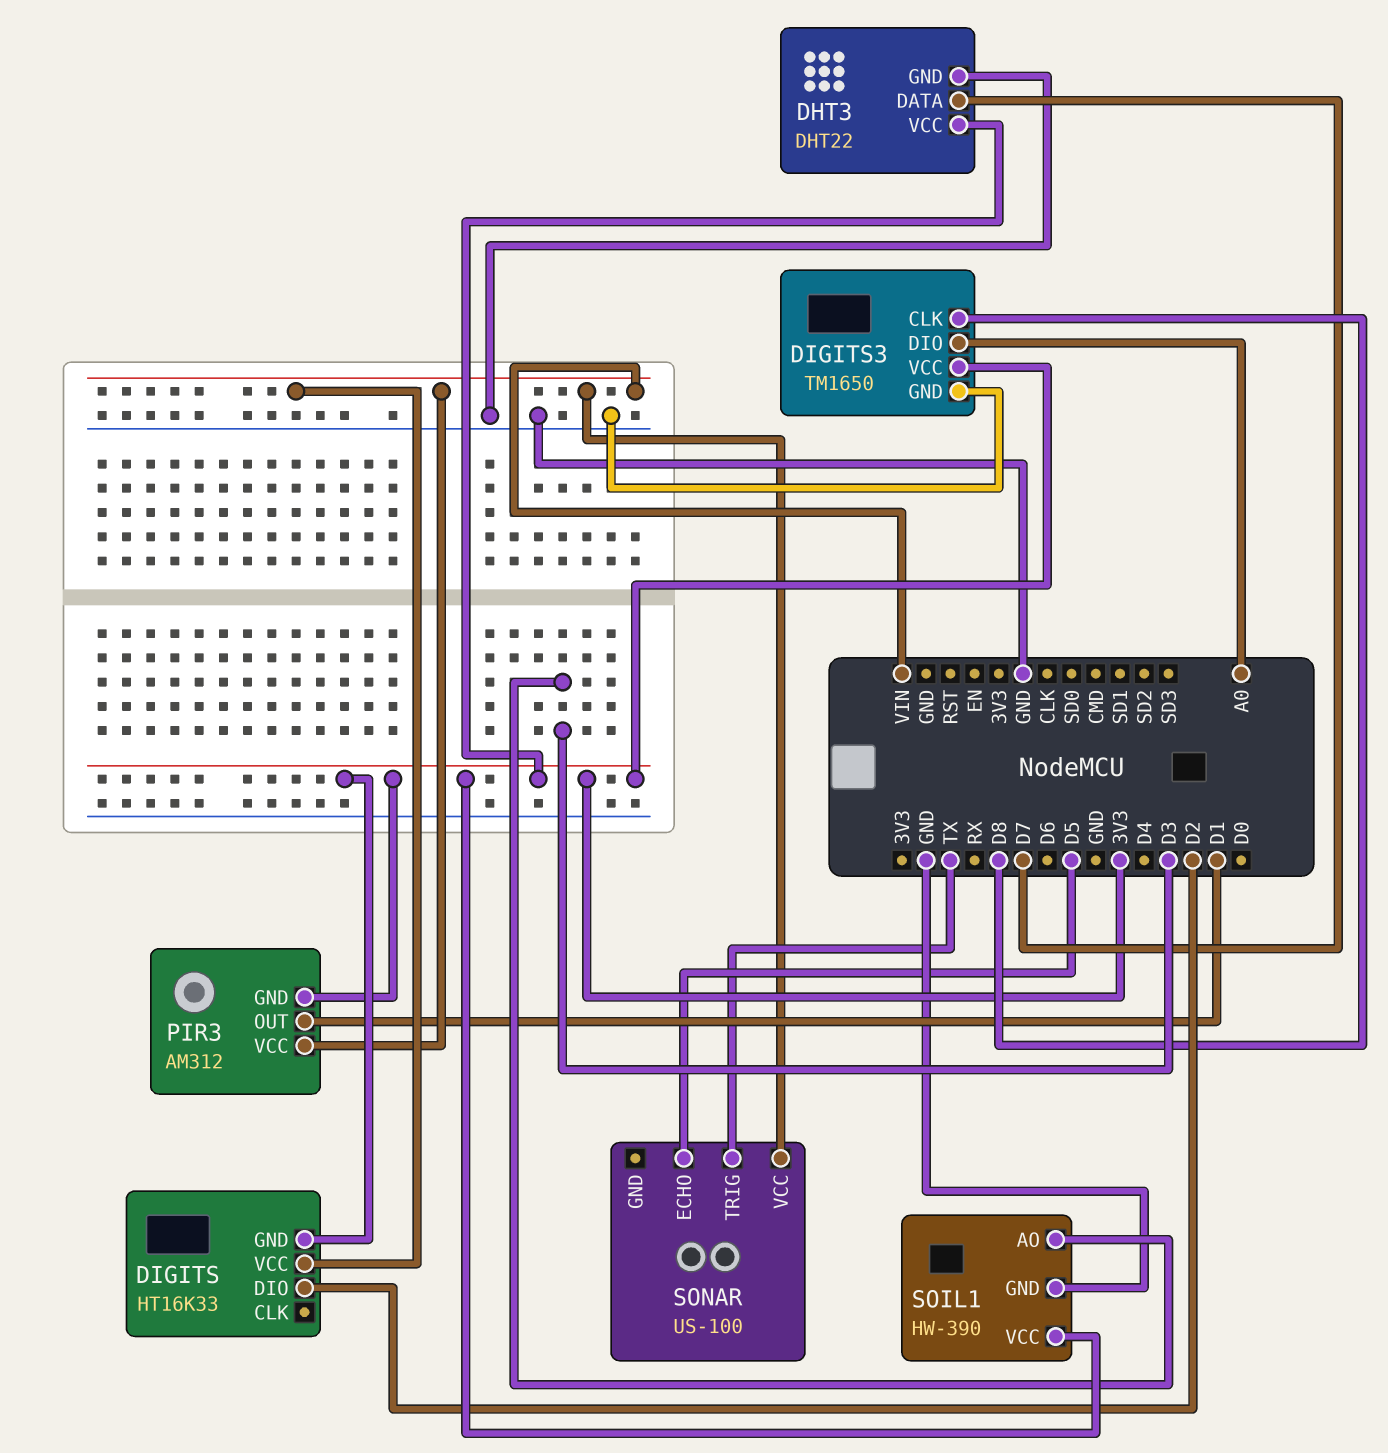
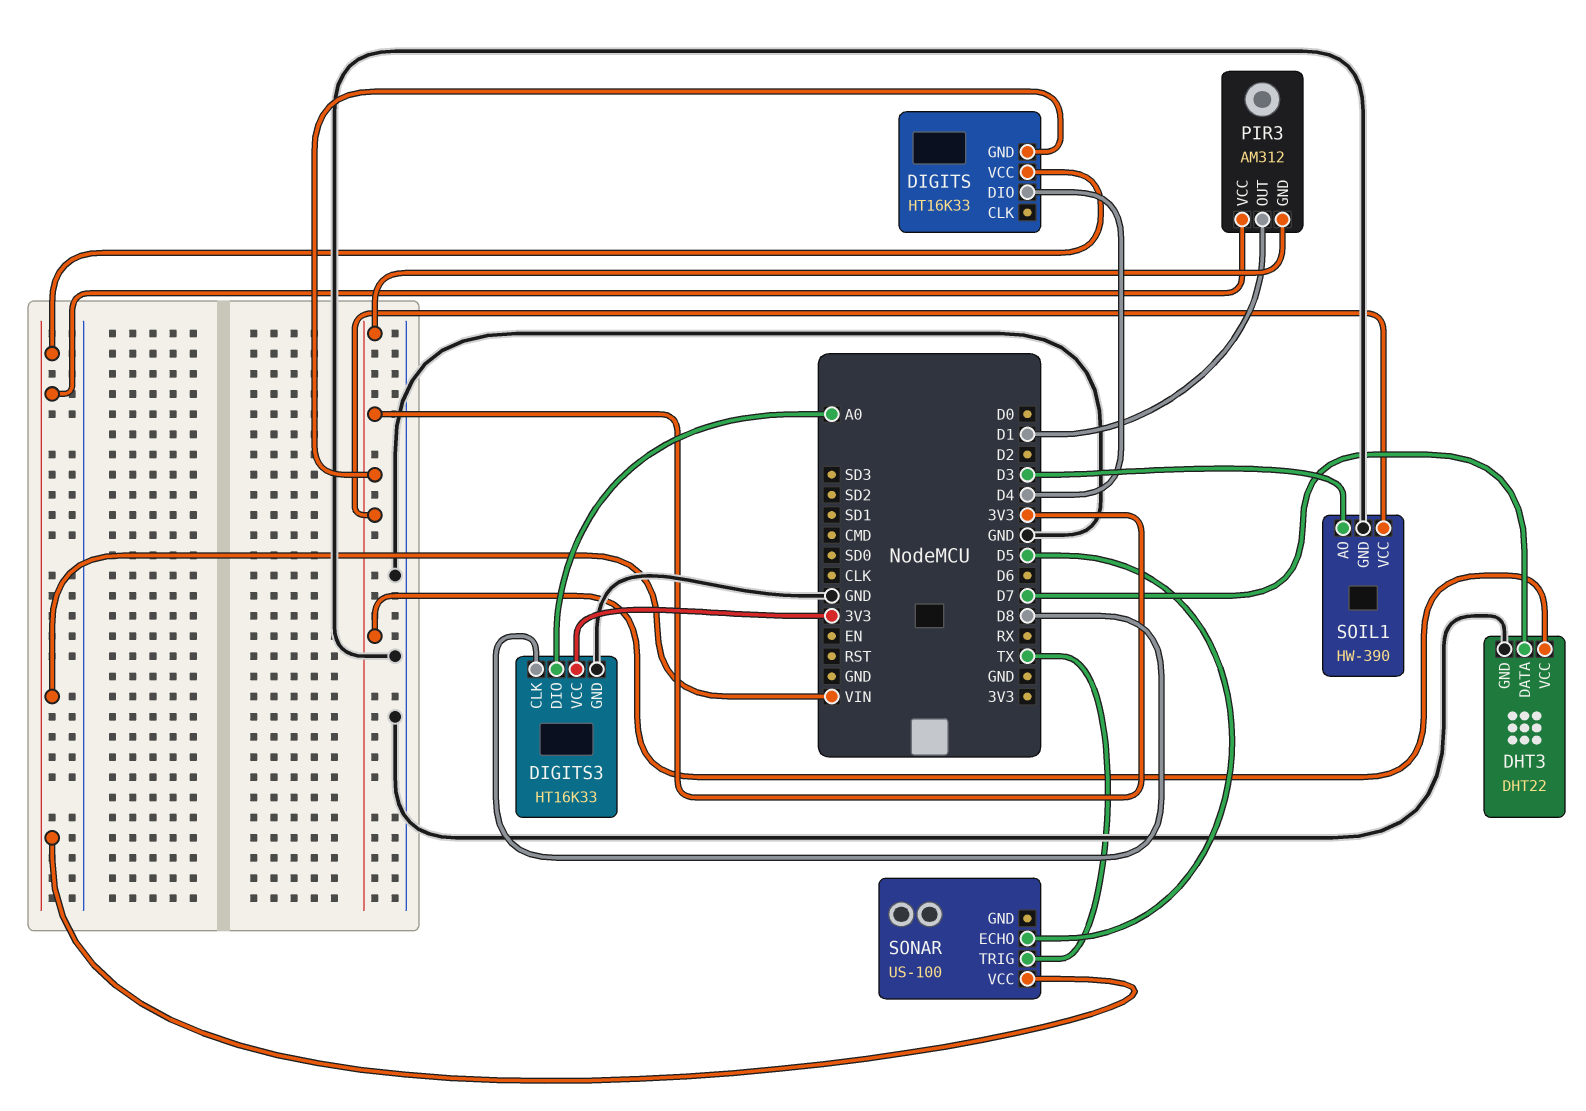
DIGITS pin DIO: D2 -> D4
DIGITS3: TM1650 -> HT16K33

